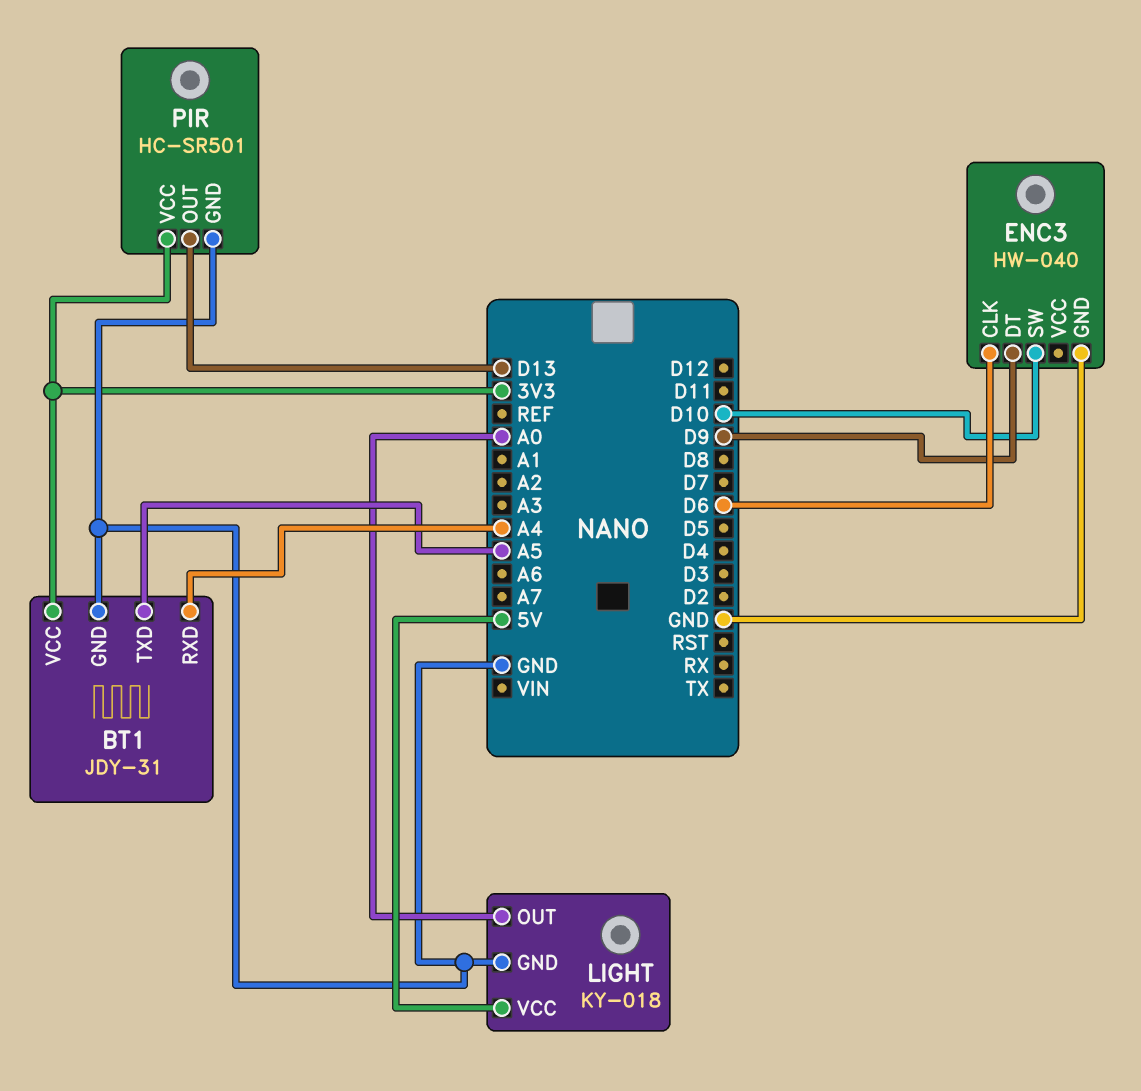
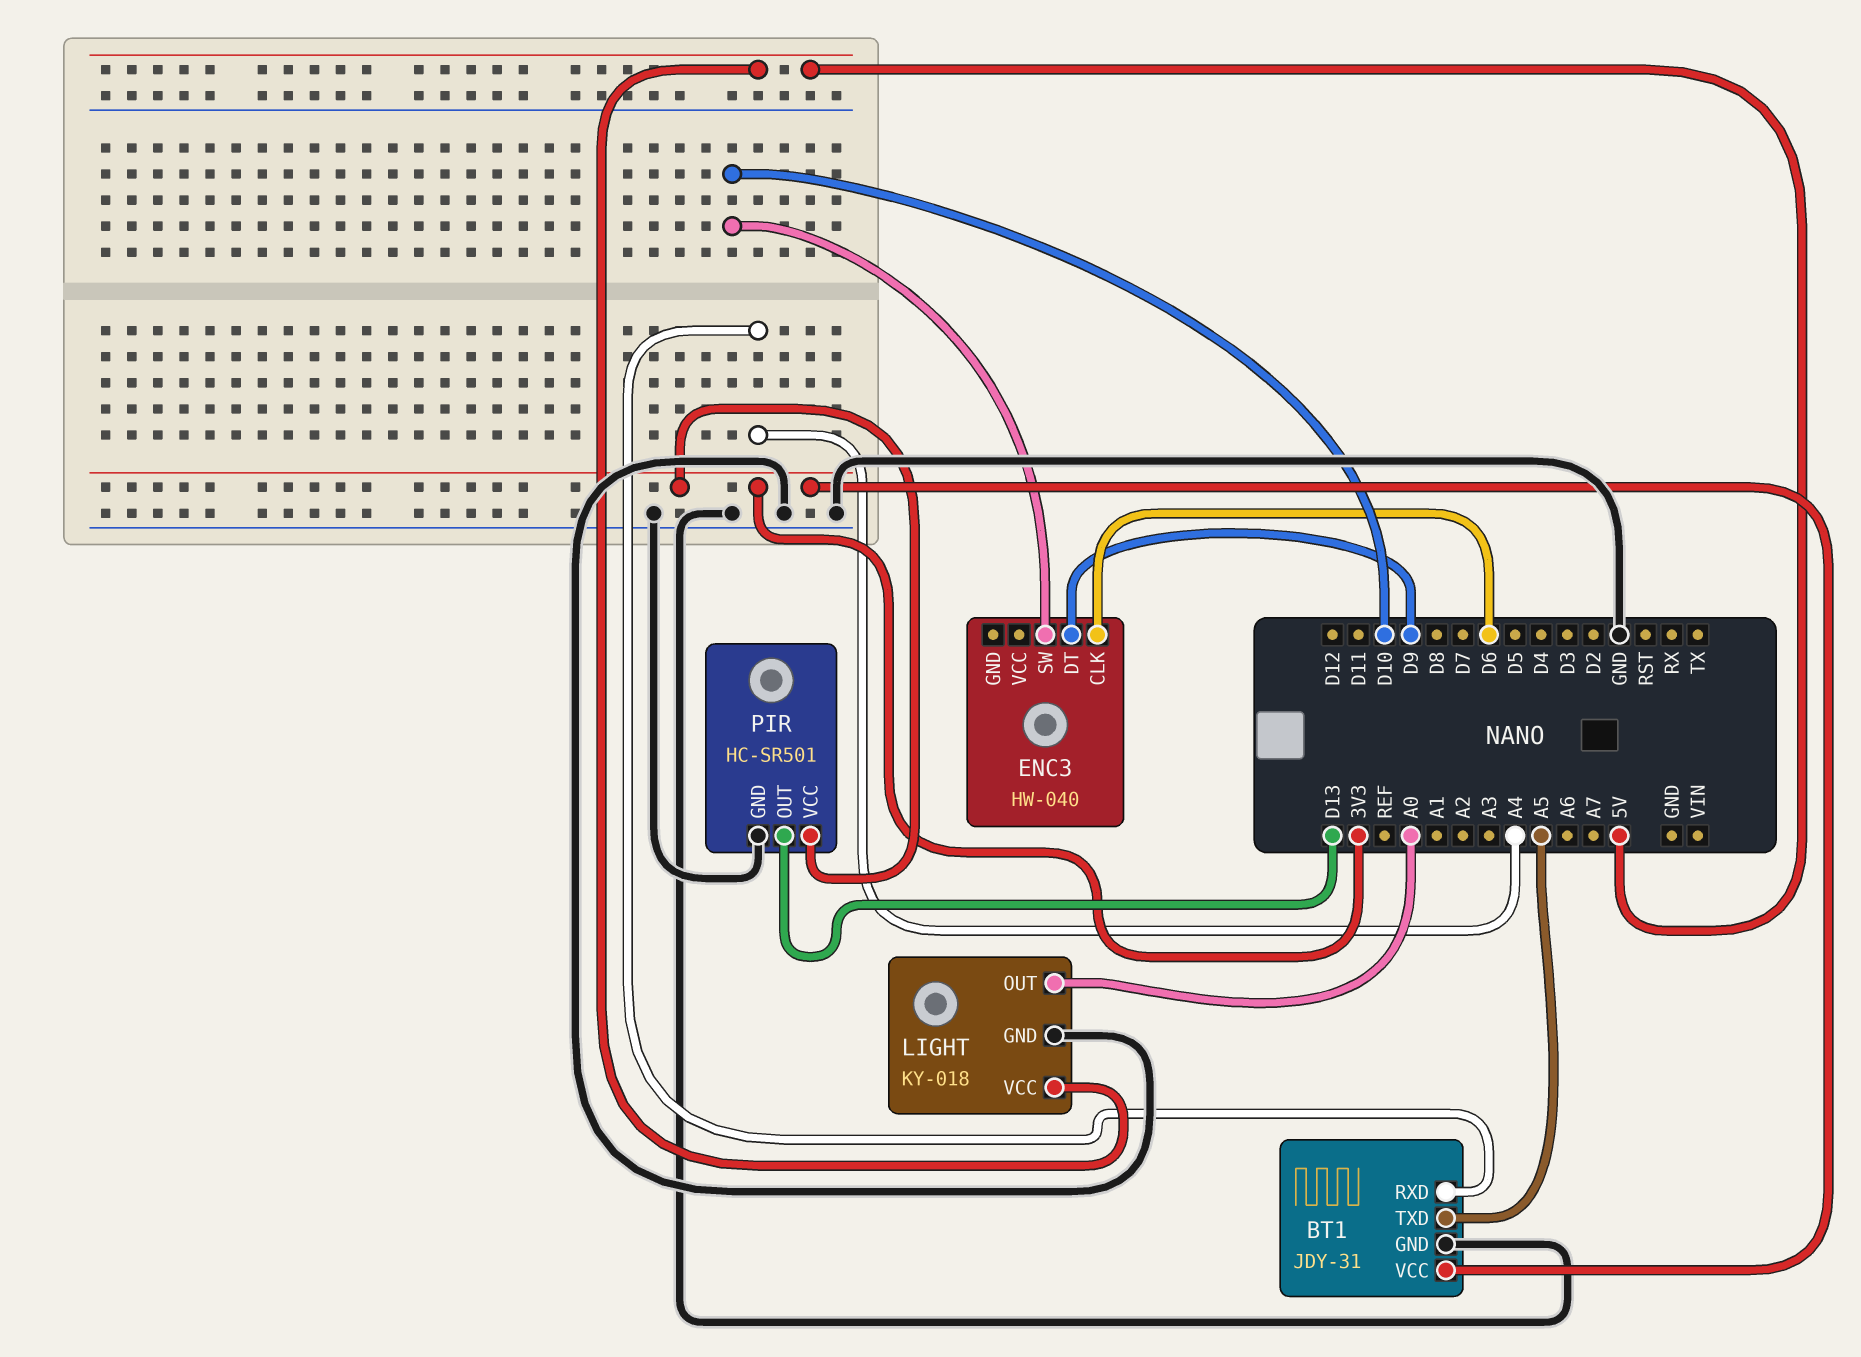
ENC3 pin GND: GND -> none

